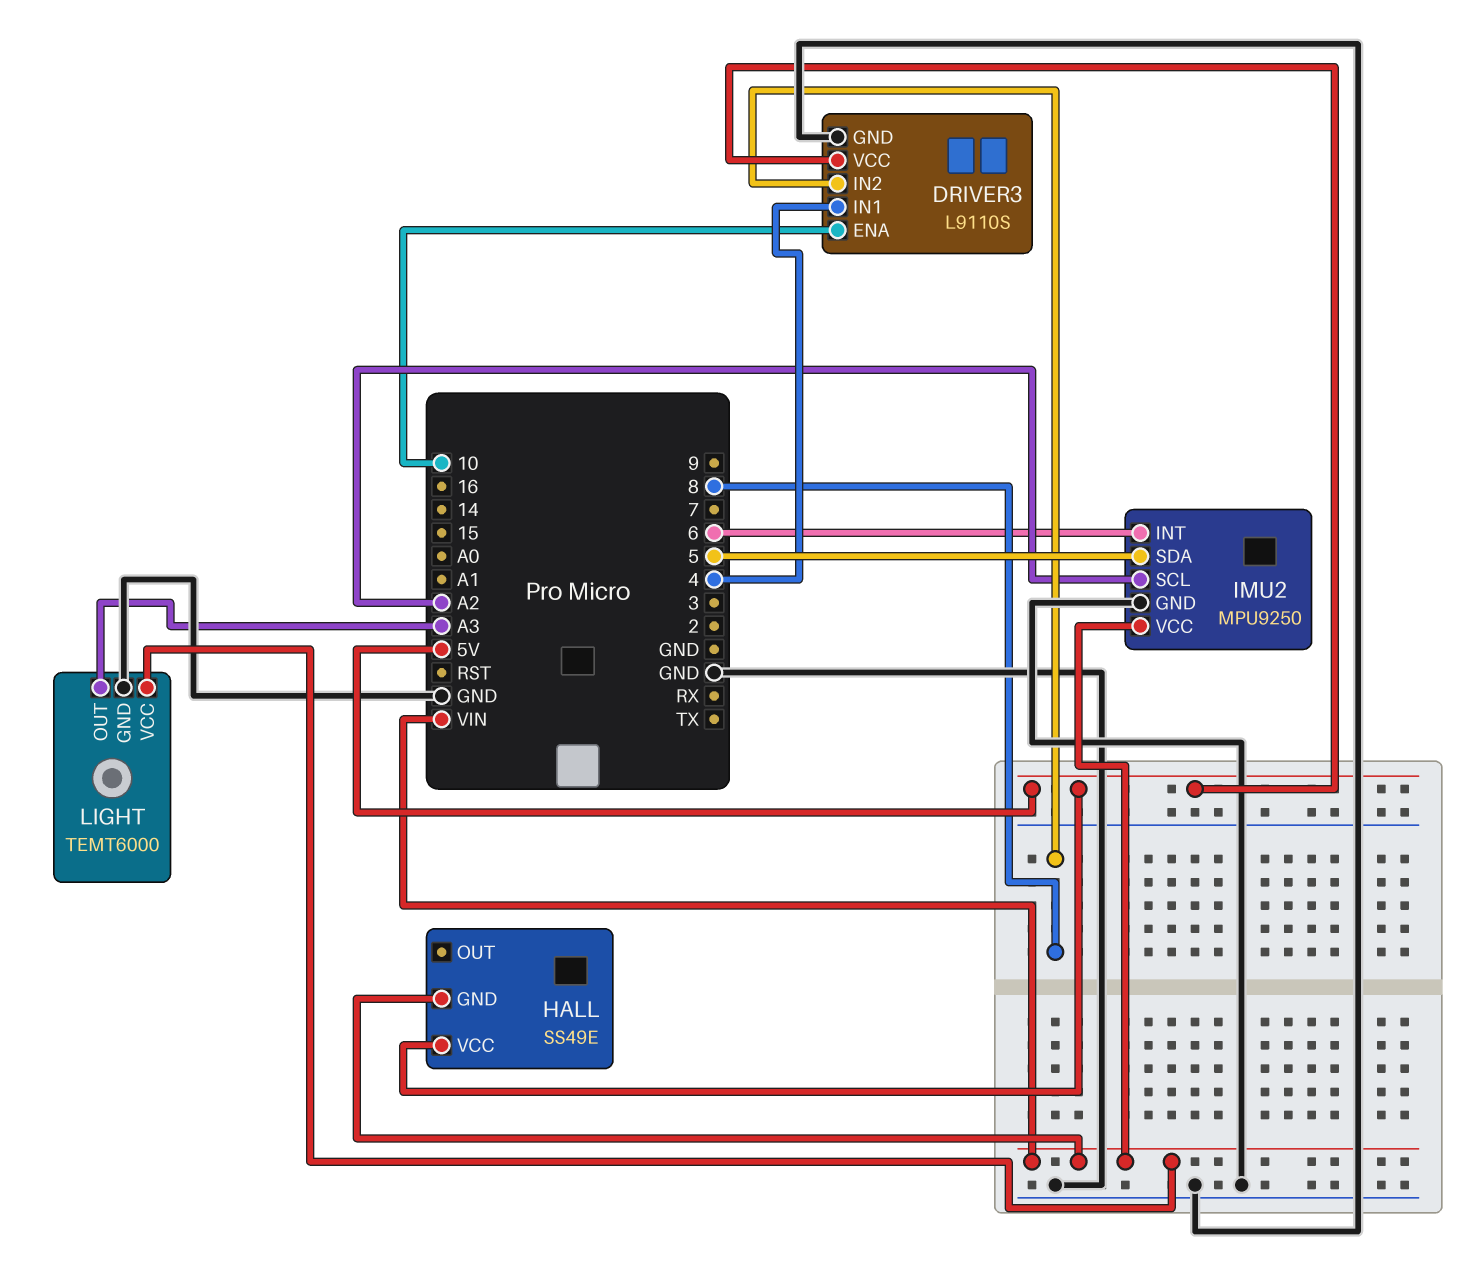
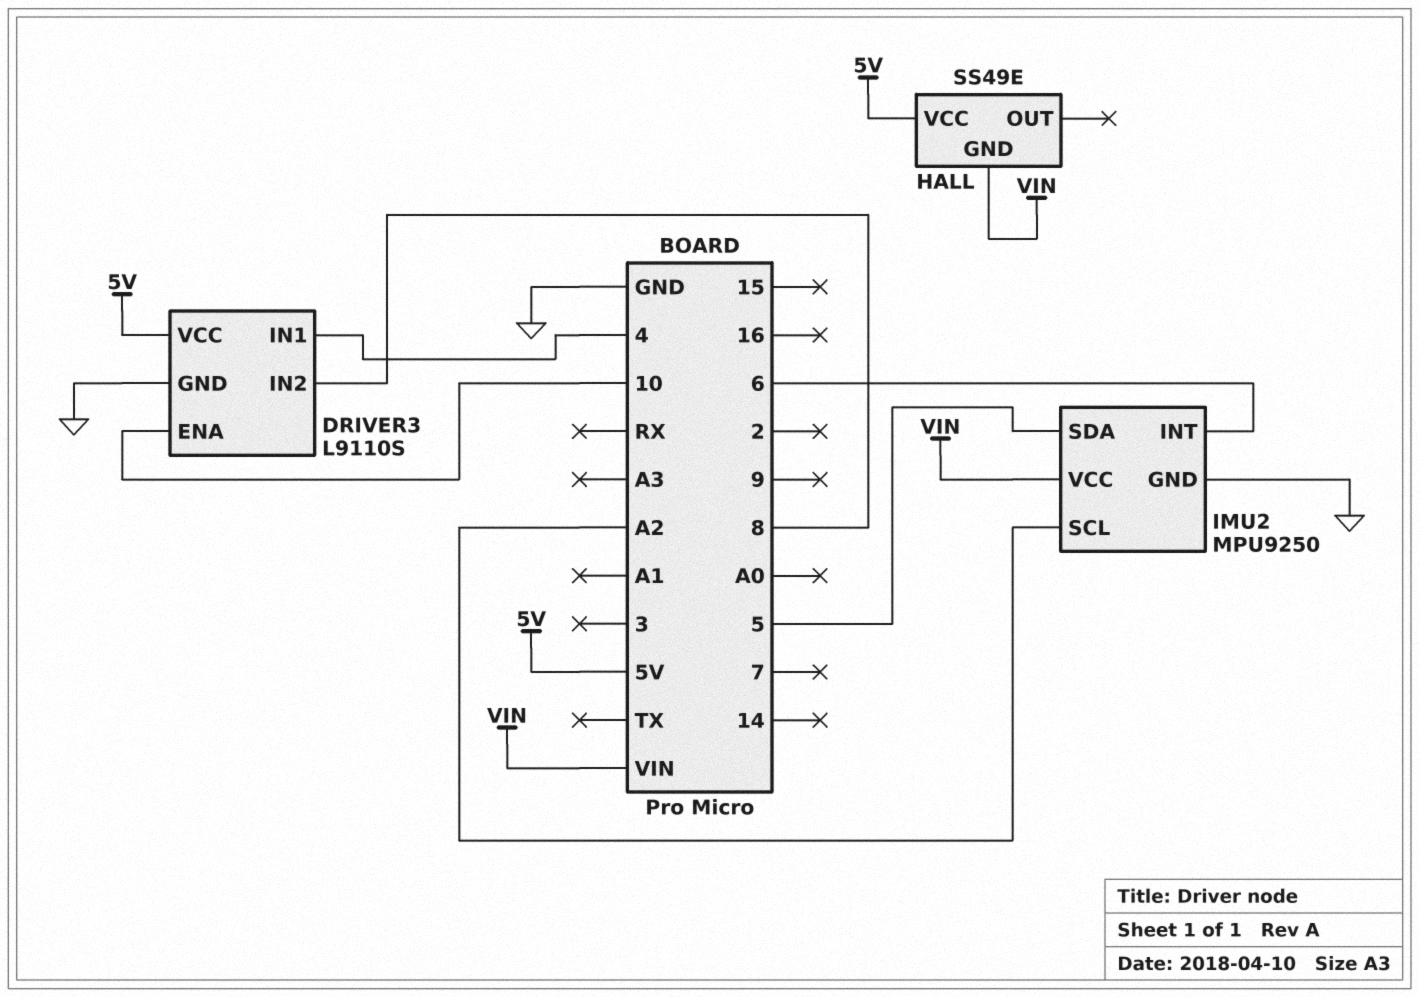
LIGHT: TEMT6000 -> none
LIGHT pin GND: GND -> none
LIGHT pin OUT: A3 -> none
LIGHT pin VCC: VIN -> none

